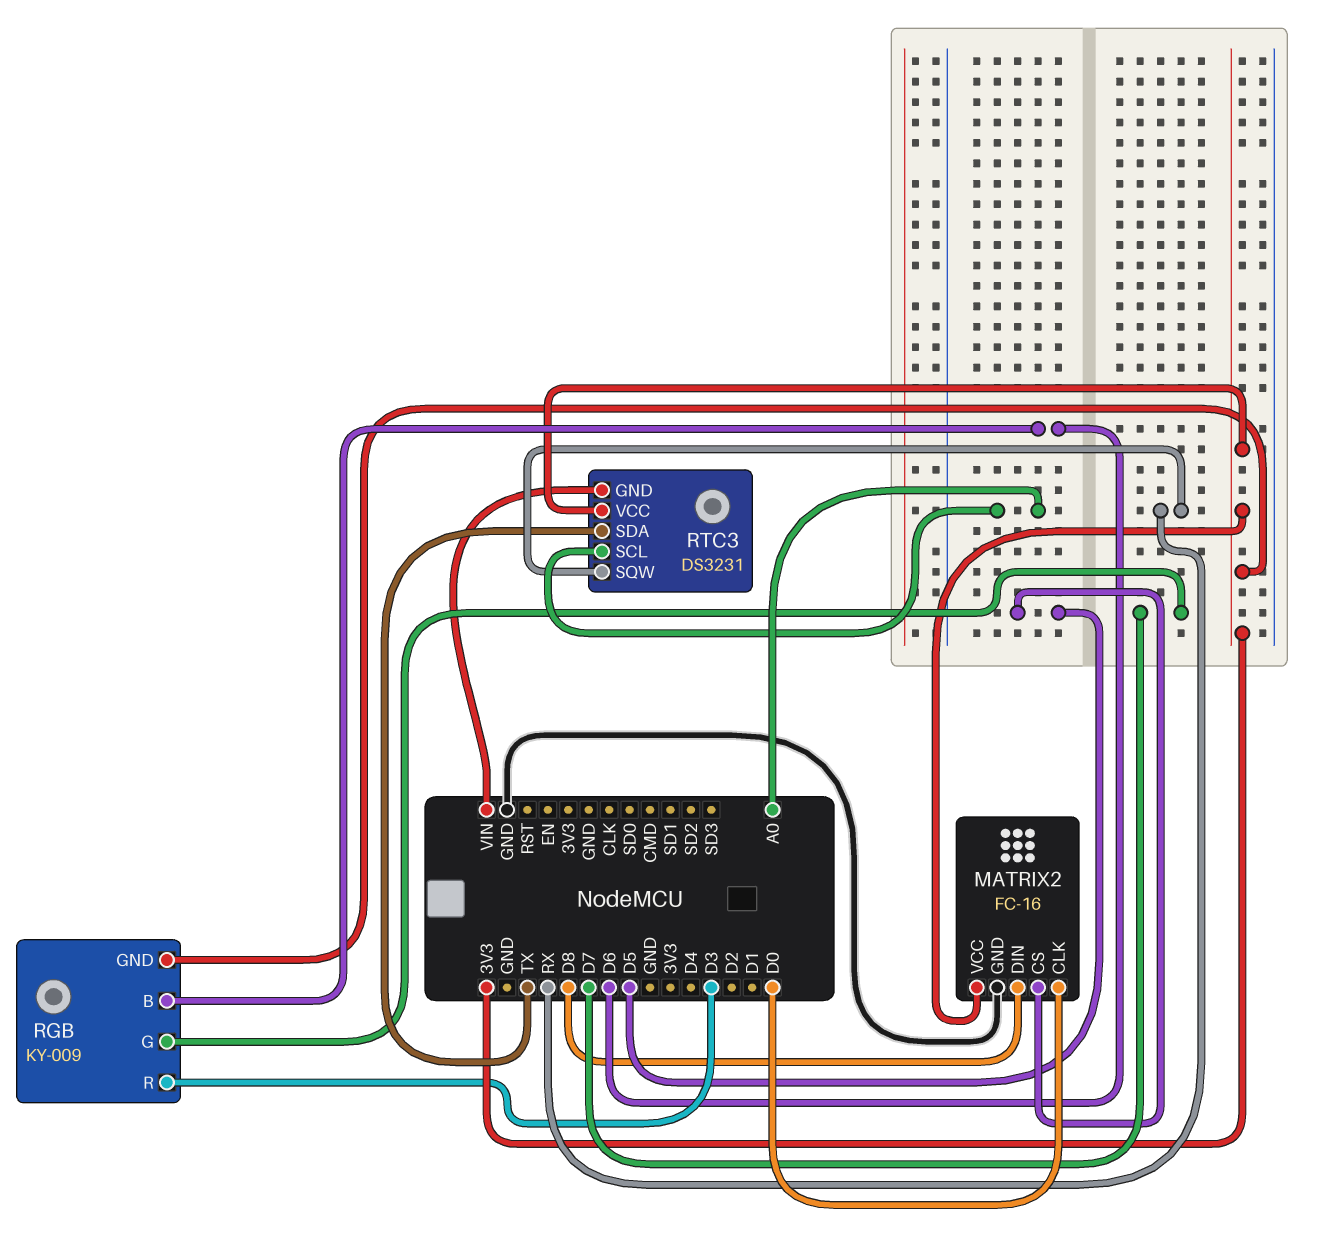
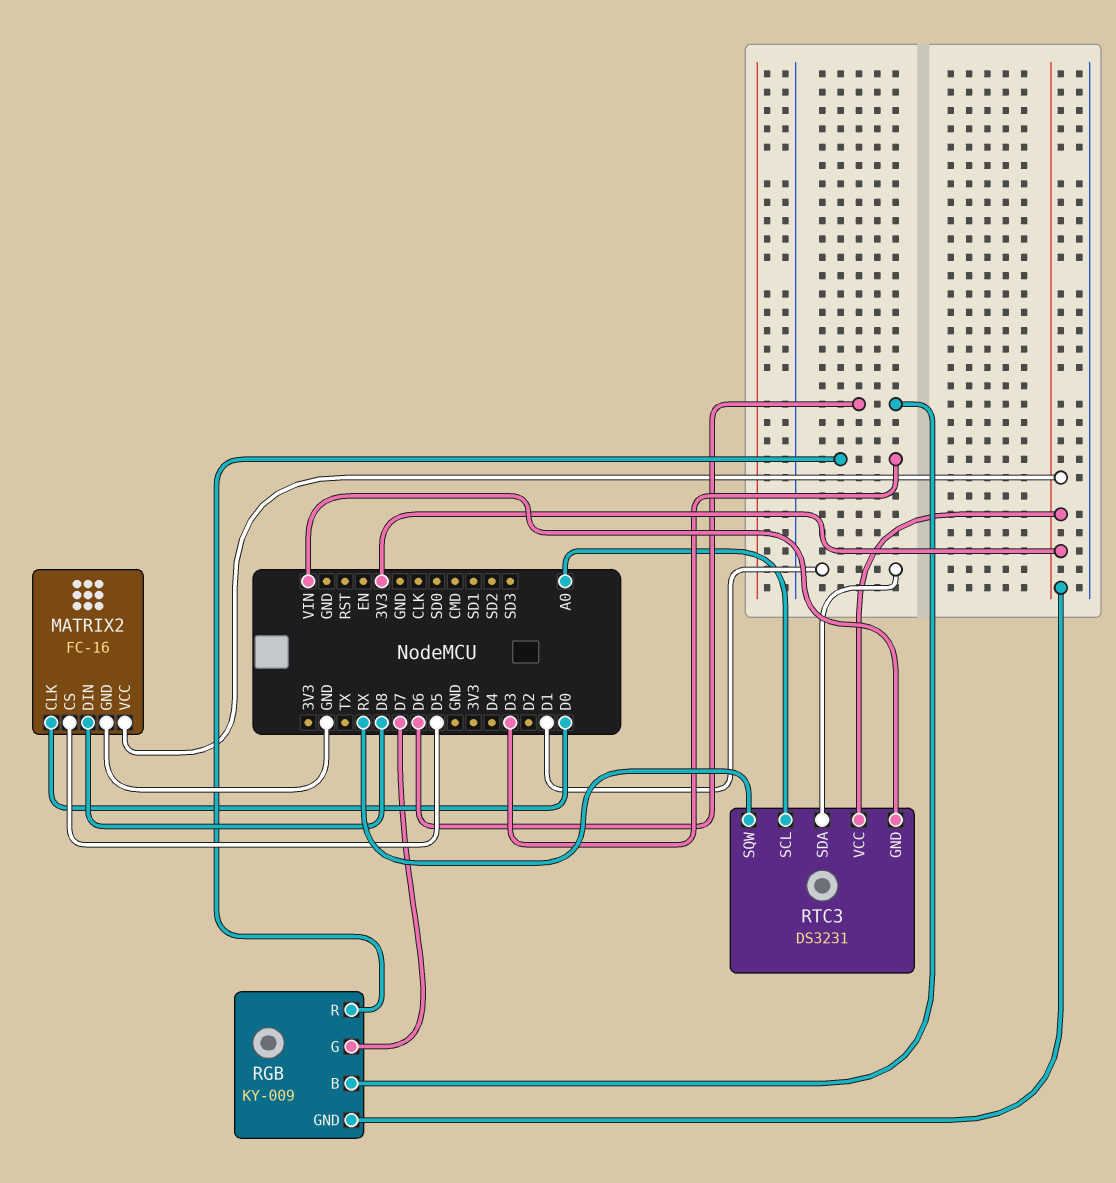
RTC3 pin SDA: TX -> D1

